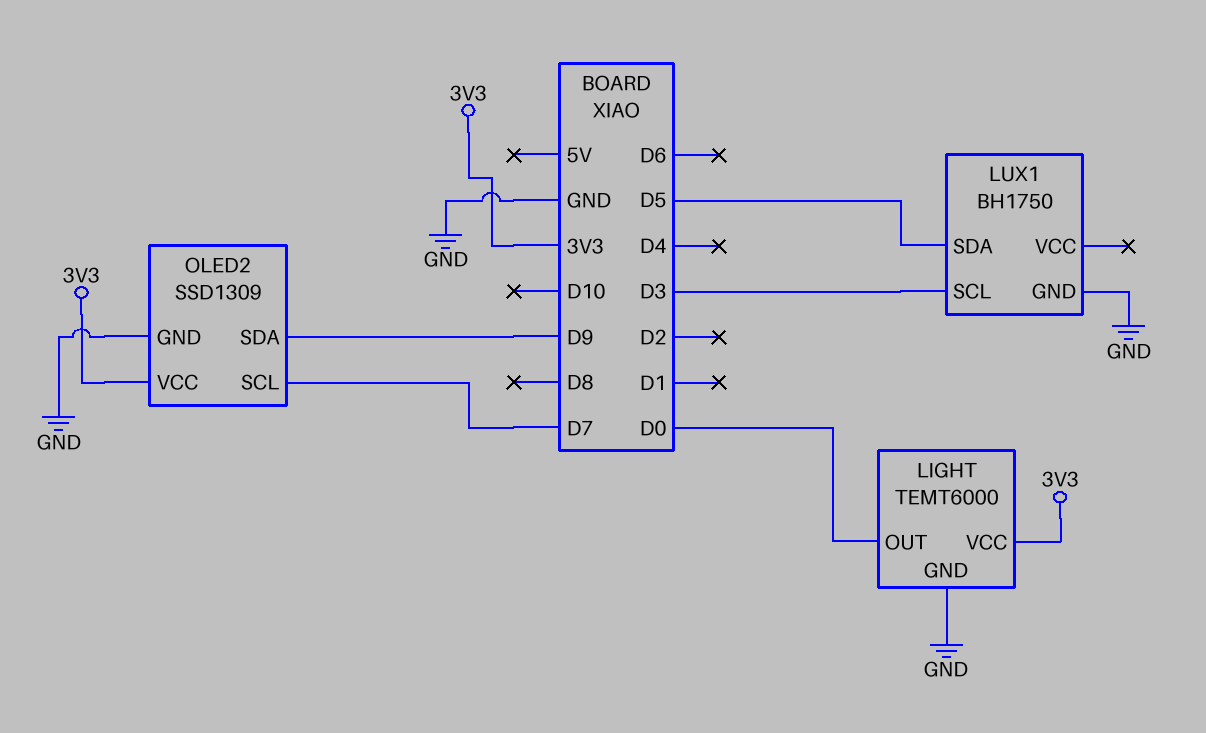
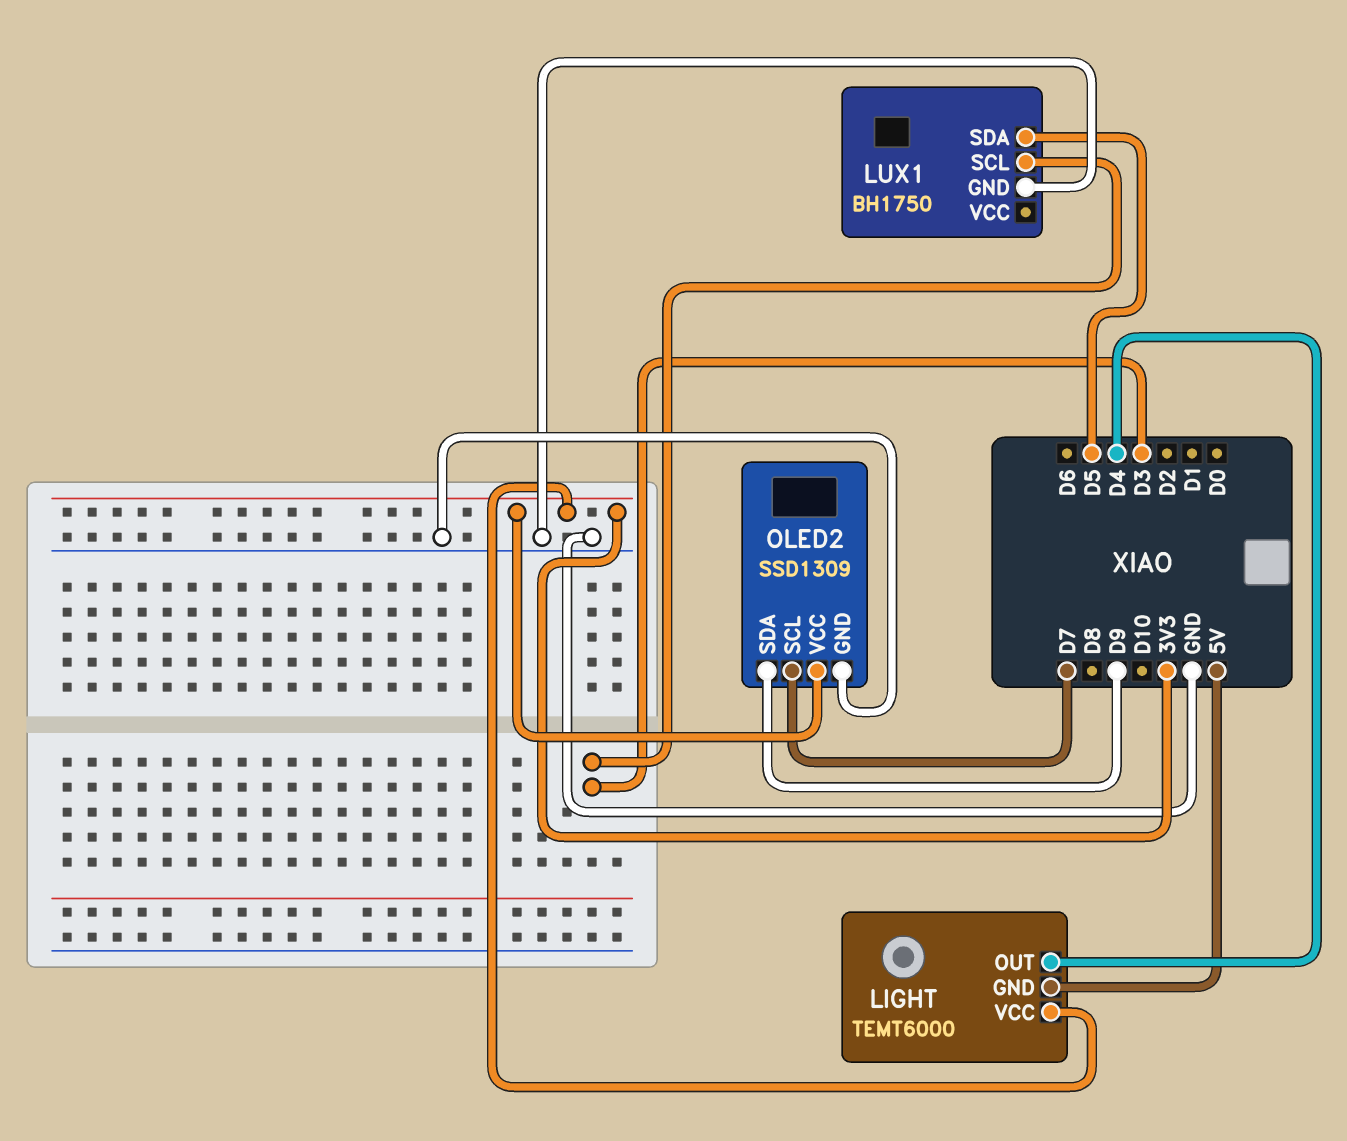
LIGHT pin GND: GND -> 5V
LIGHT pin OUT: D0 -> D4

